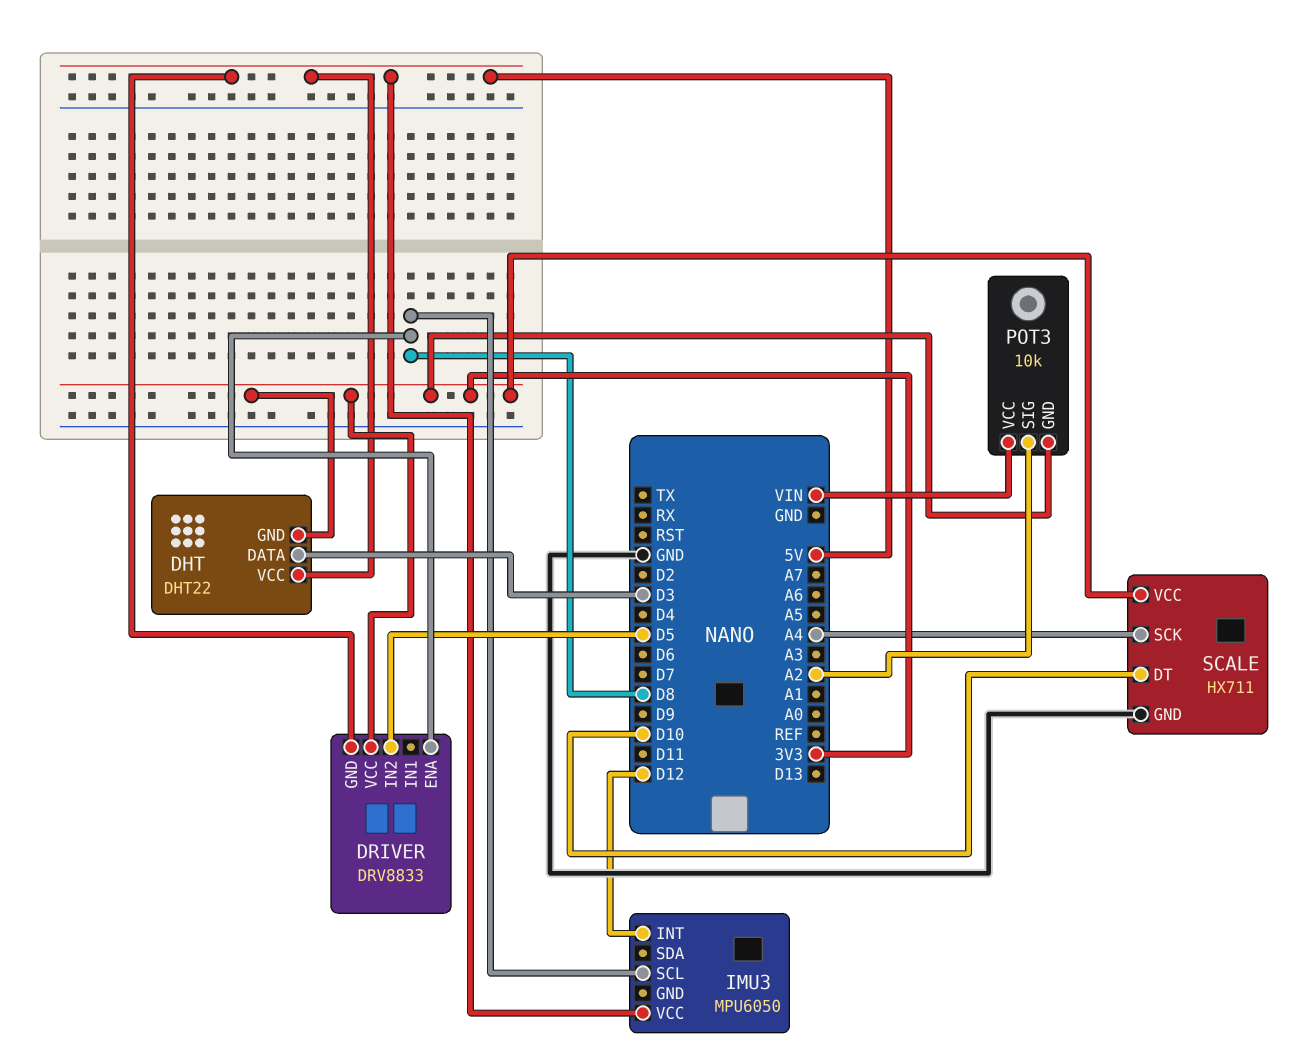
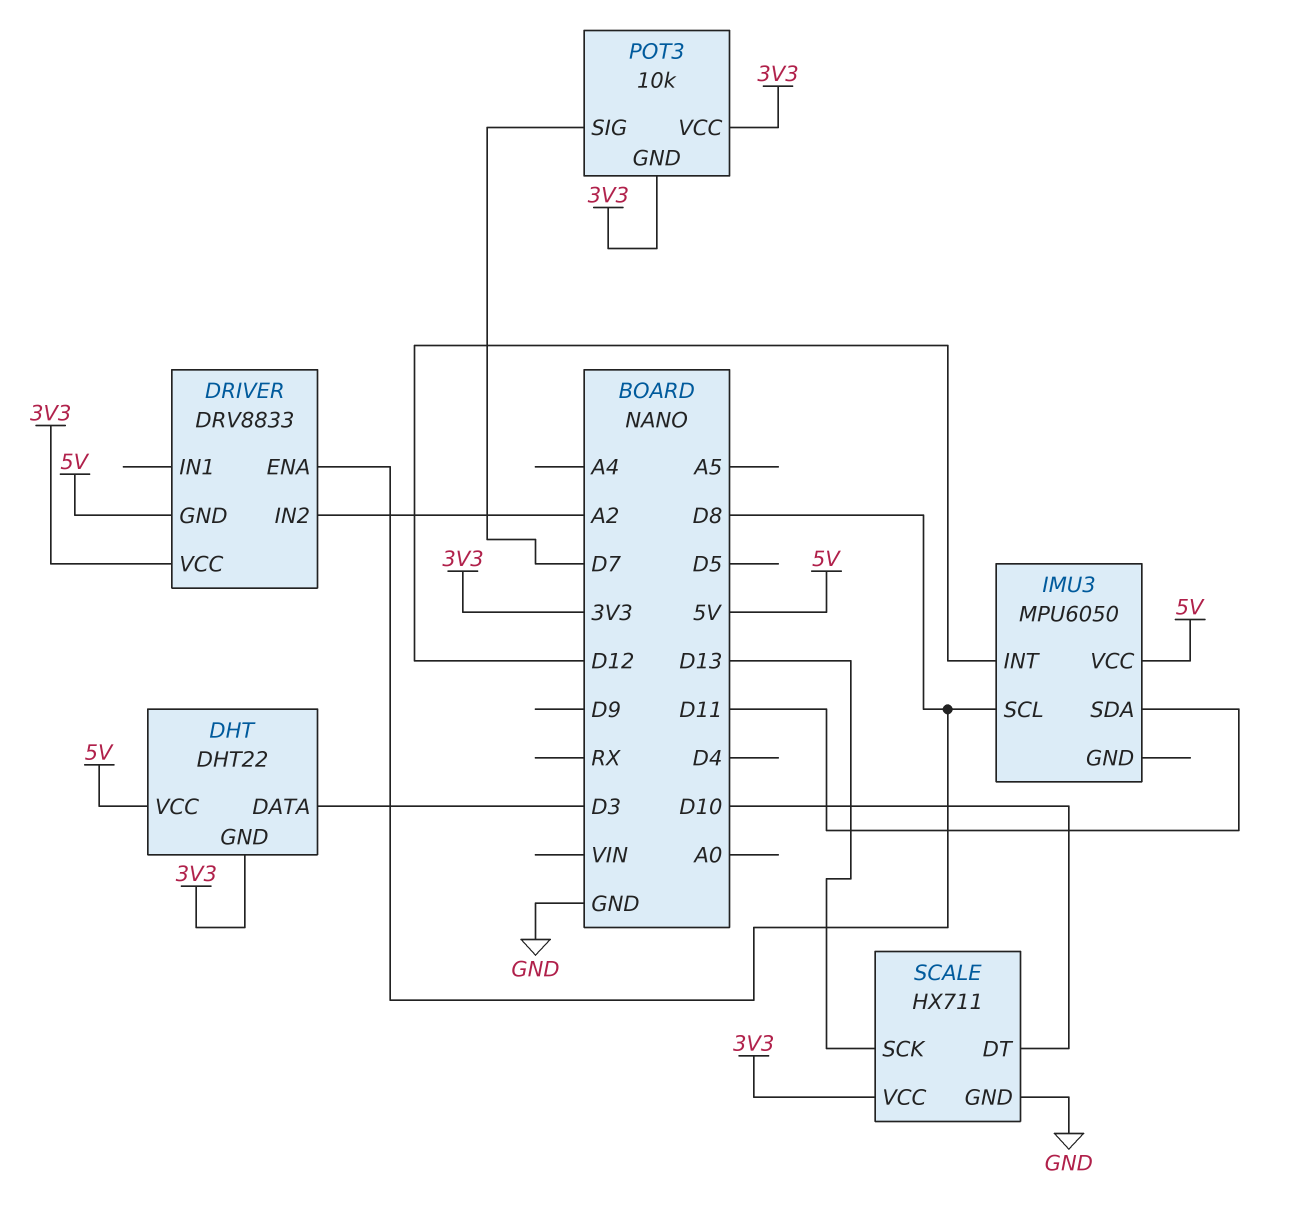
DRIVER pin IN2: D5 -> A2
IMU3 pin SDA: none -> D11
POT3 pin SIG: A2 -> D7
POT3 pin VCC: VIN -> 3V3
SCALE pin SCK: A4 -> D13

